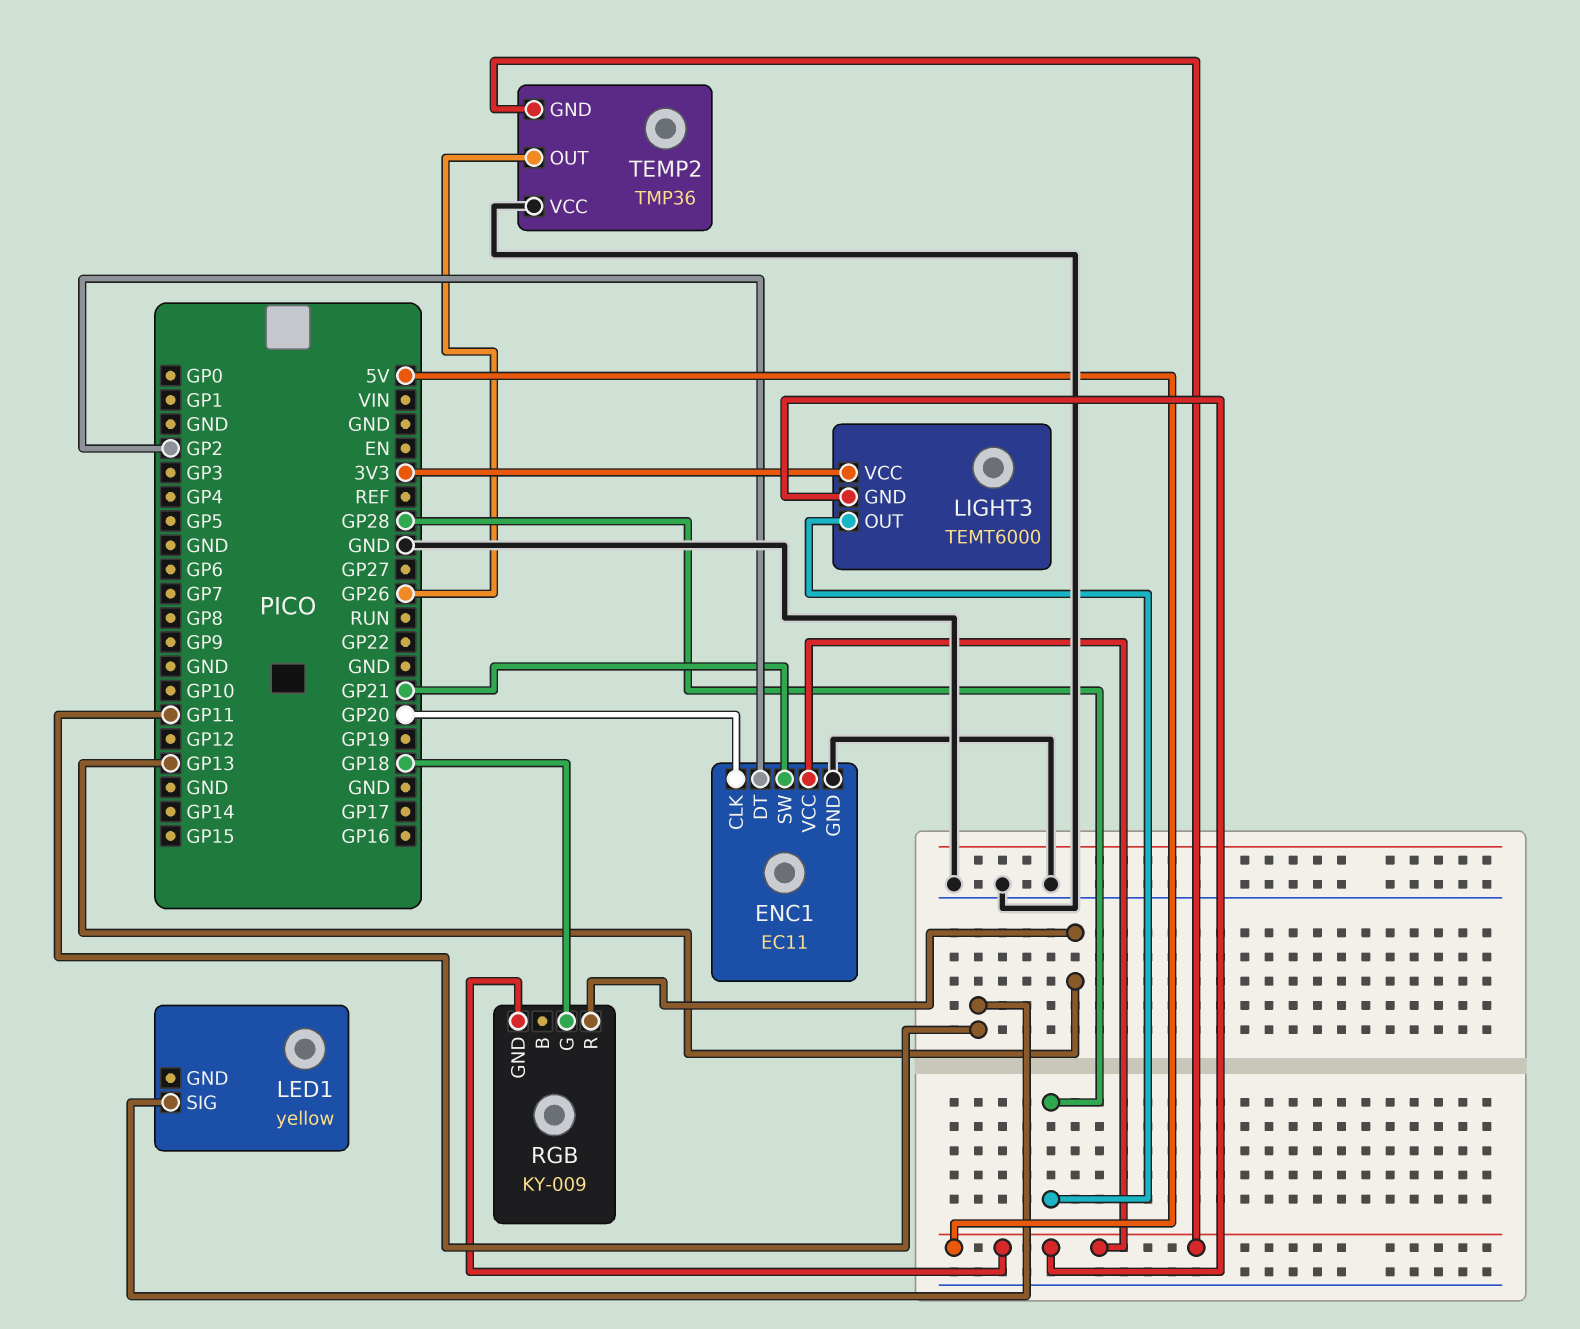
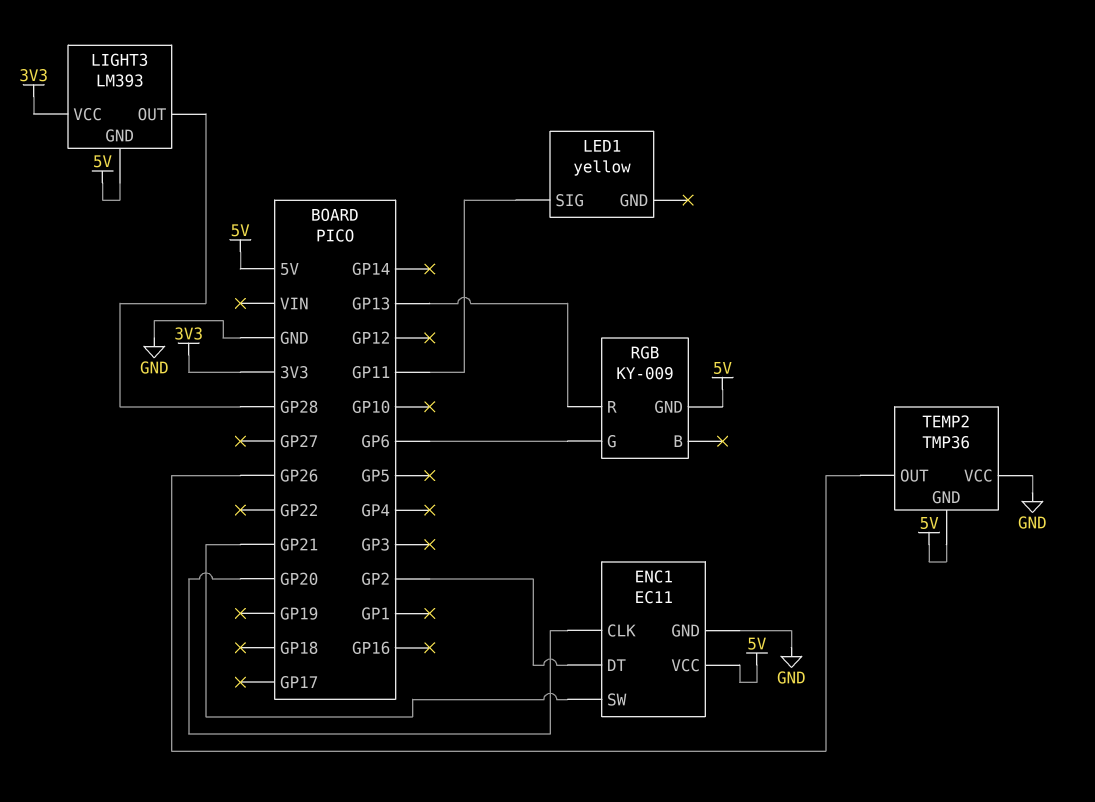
LIGHT3: TEMT6000 -> LM393
RGB pin G: GP18 -> GP6

